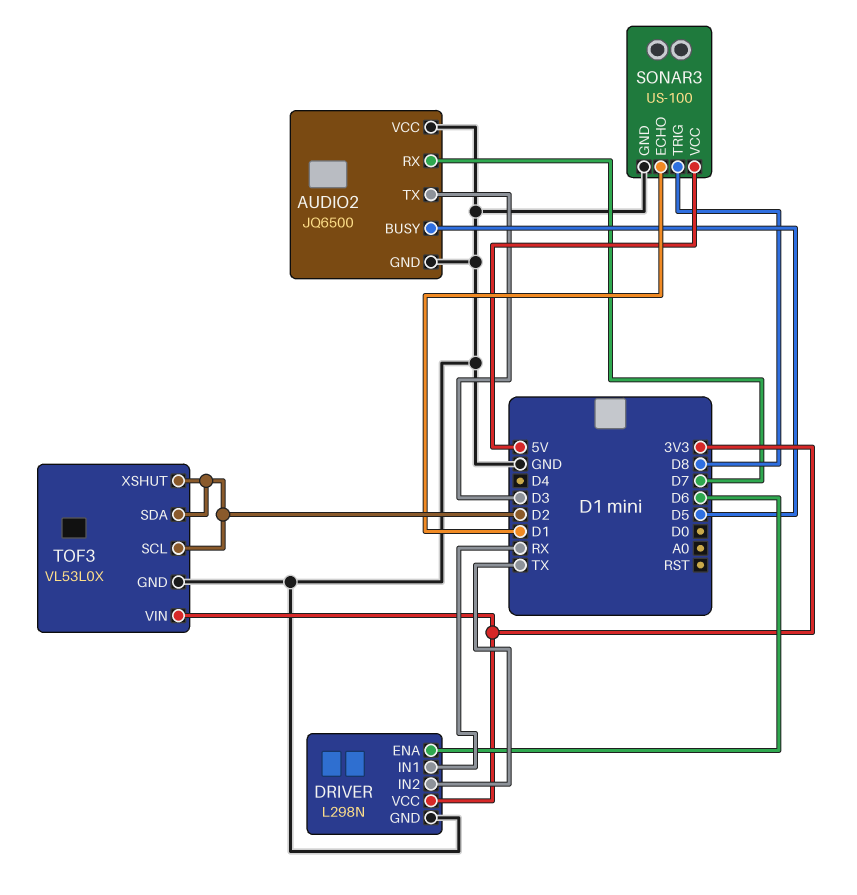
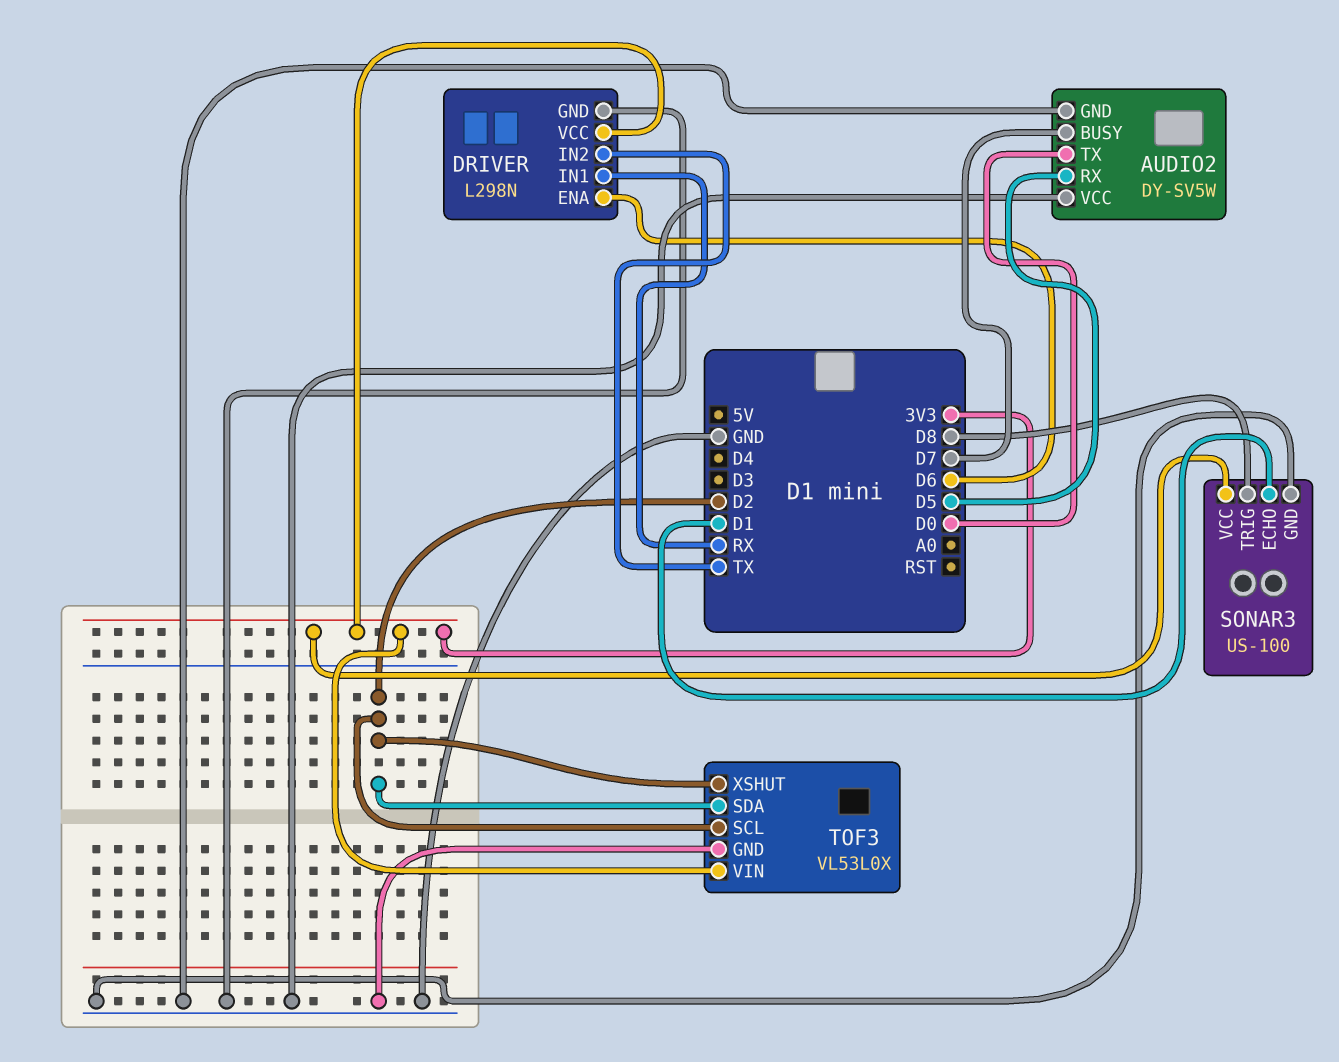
AUDIO2: JQ6500 -> DY-SV5W
AUDIO2 pin BUSY: D5 -> D7
AUDIO2 pin RX: D7 -> D5
AUDIO2 pin TX: D3 -> D0
SONAR3 pin VCC: 5V -> 3V3

